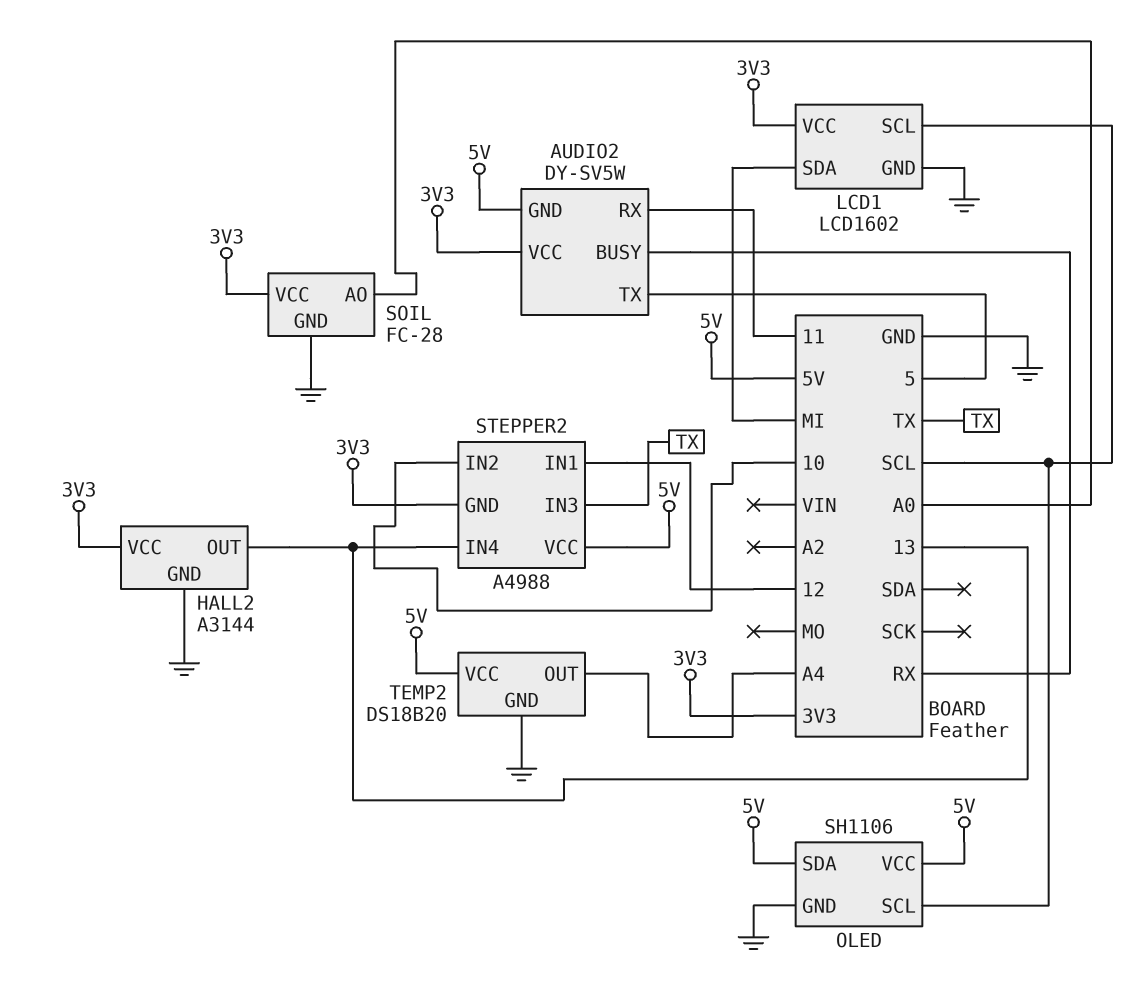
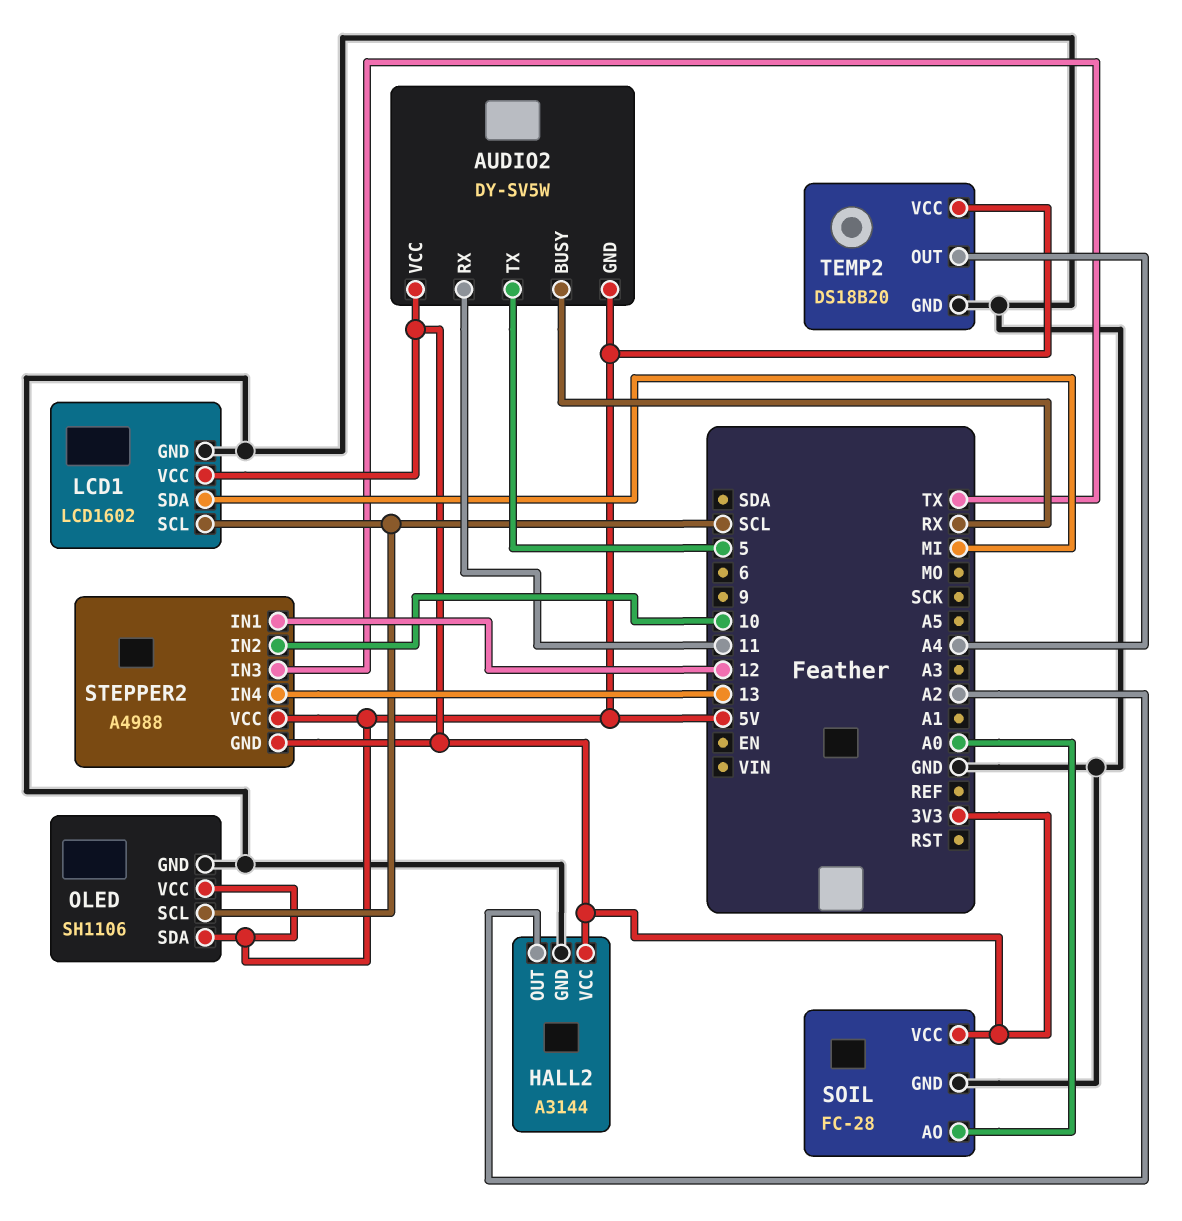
HALL2 pin OUT: 13 -> A2

